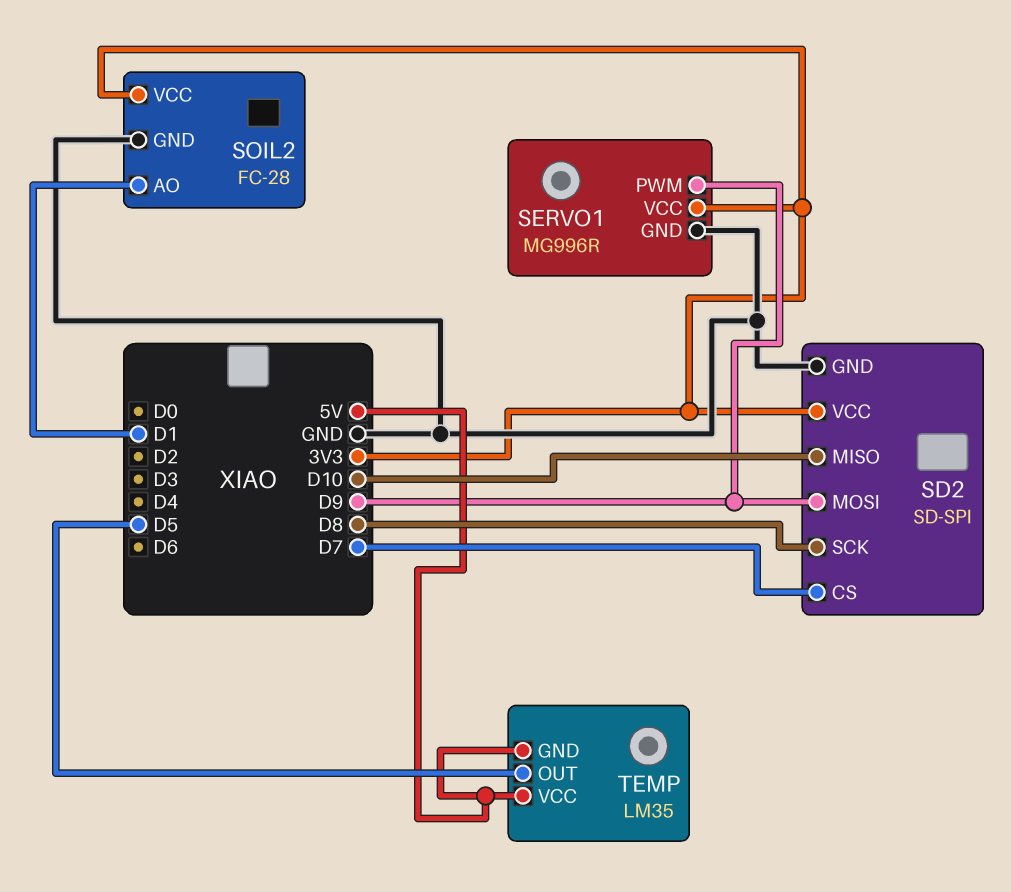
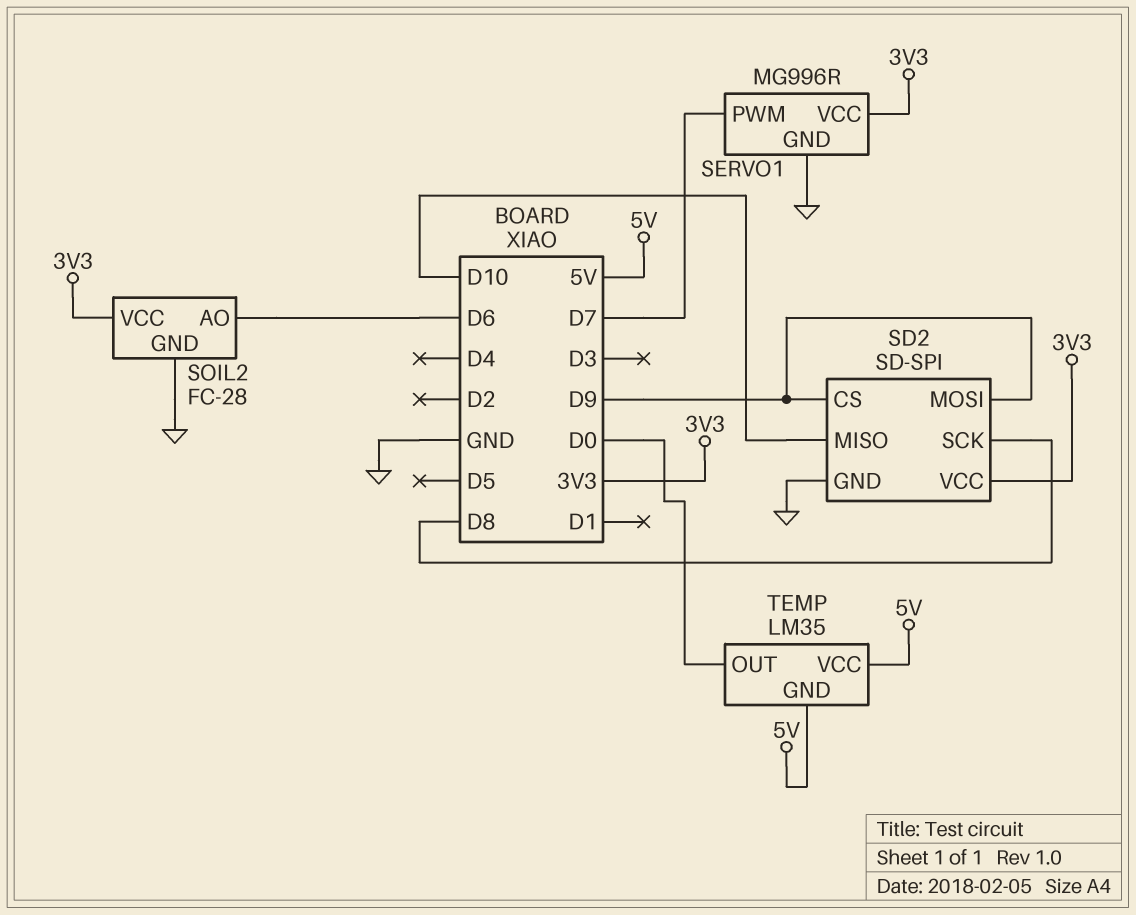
SD2 pin CS: D7 -> D9
SERVO1 pin PWM: D9 -> D7
SOIL2 pin AO: D1 -> D6
TEMP pin OUT: D5 -> D0

